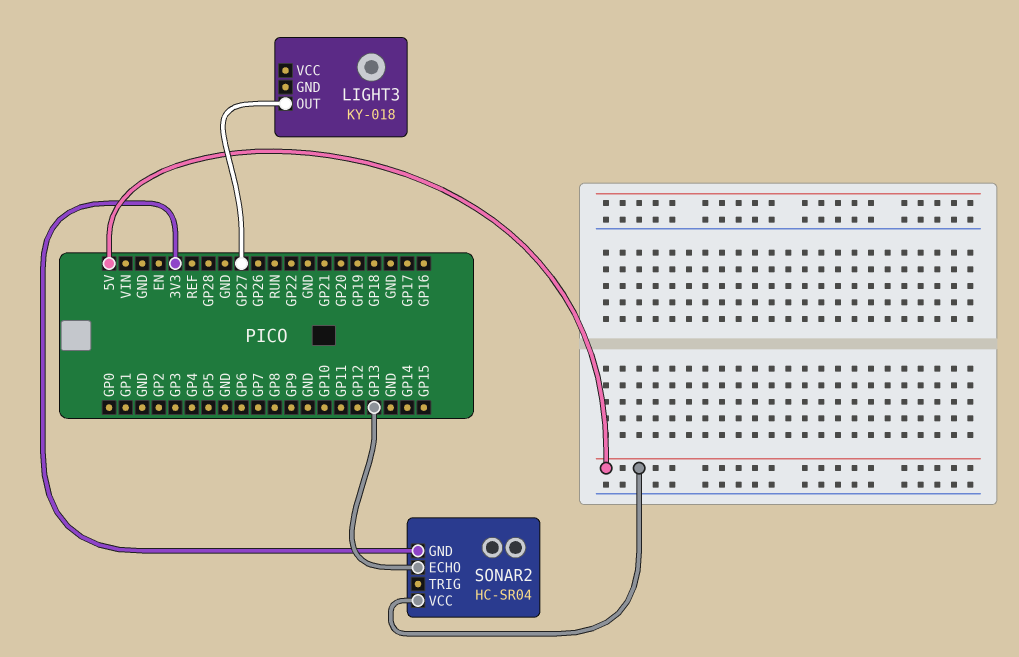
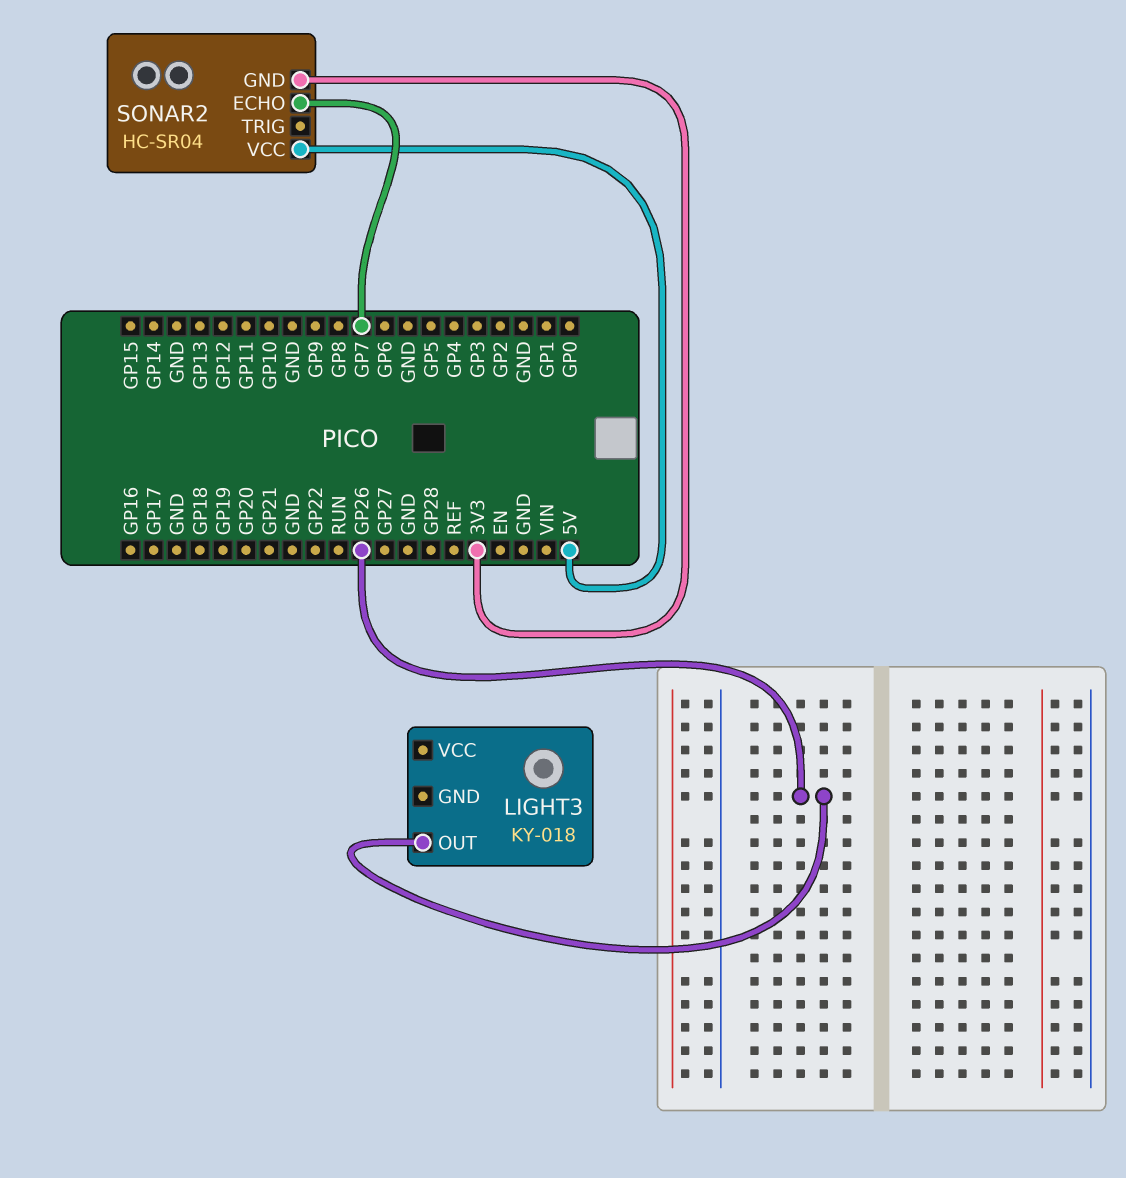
LIGHT3 pin OUT: GP27 -> GP26
SONAR2 pin ECHO: GP13 -> GP7

